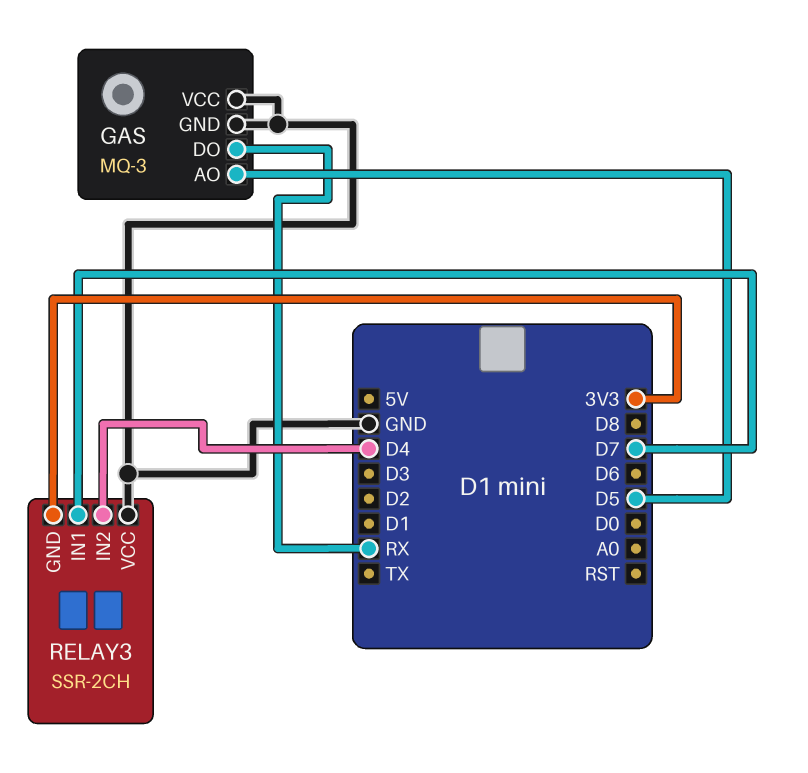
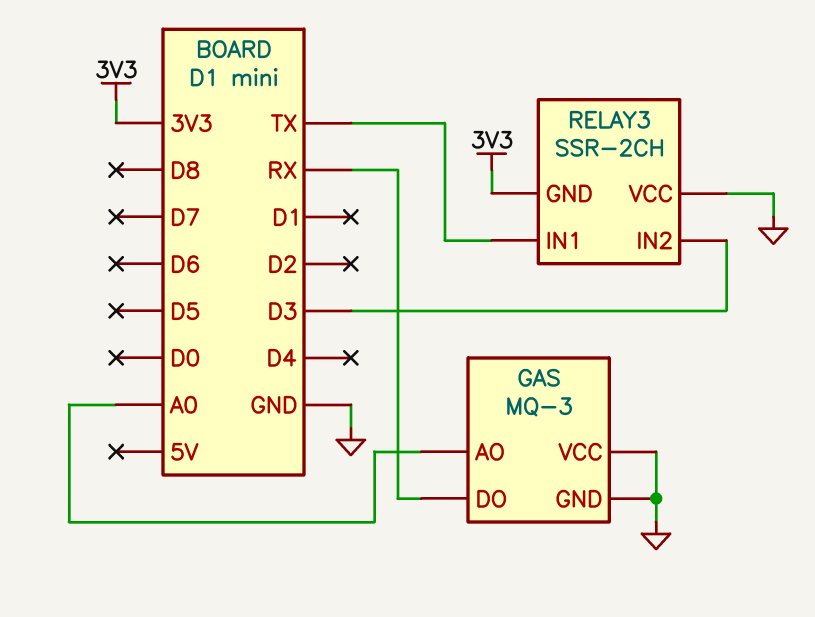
GAS pin AO: D5 -> A0
RELAY3 pin IN1: D7 -> TX
RELAY3 pin IN2: D4 -> D3

